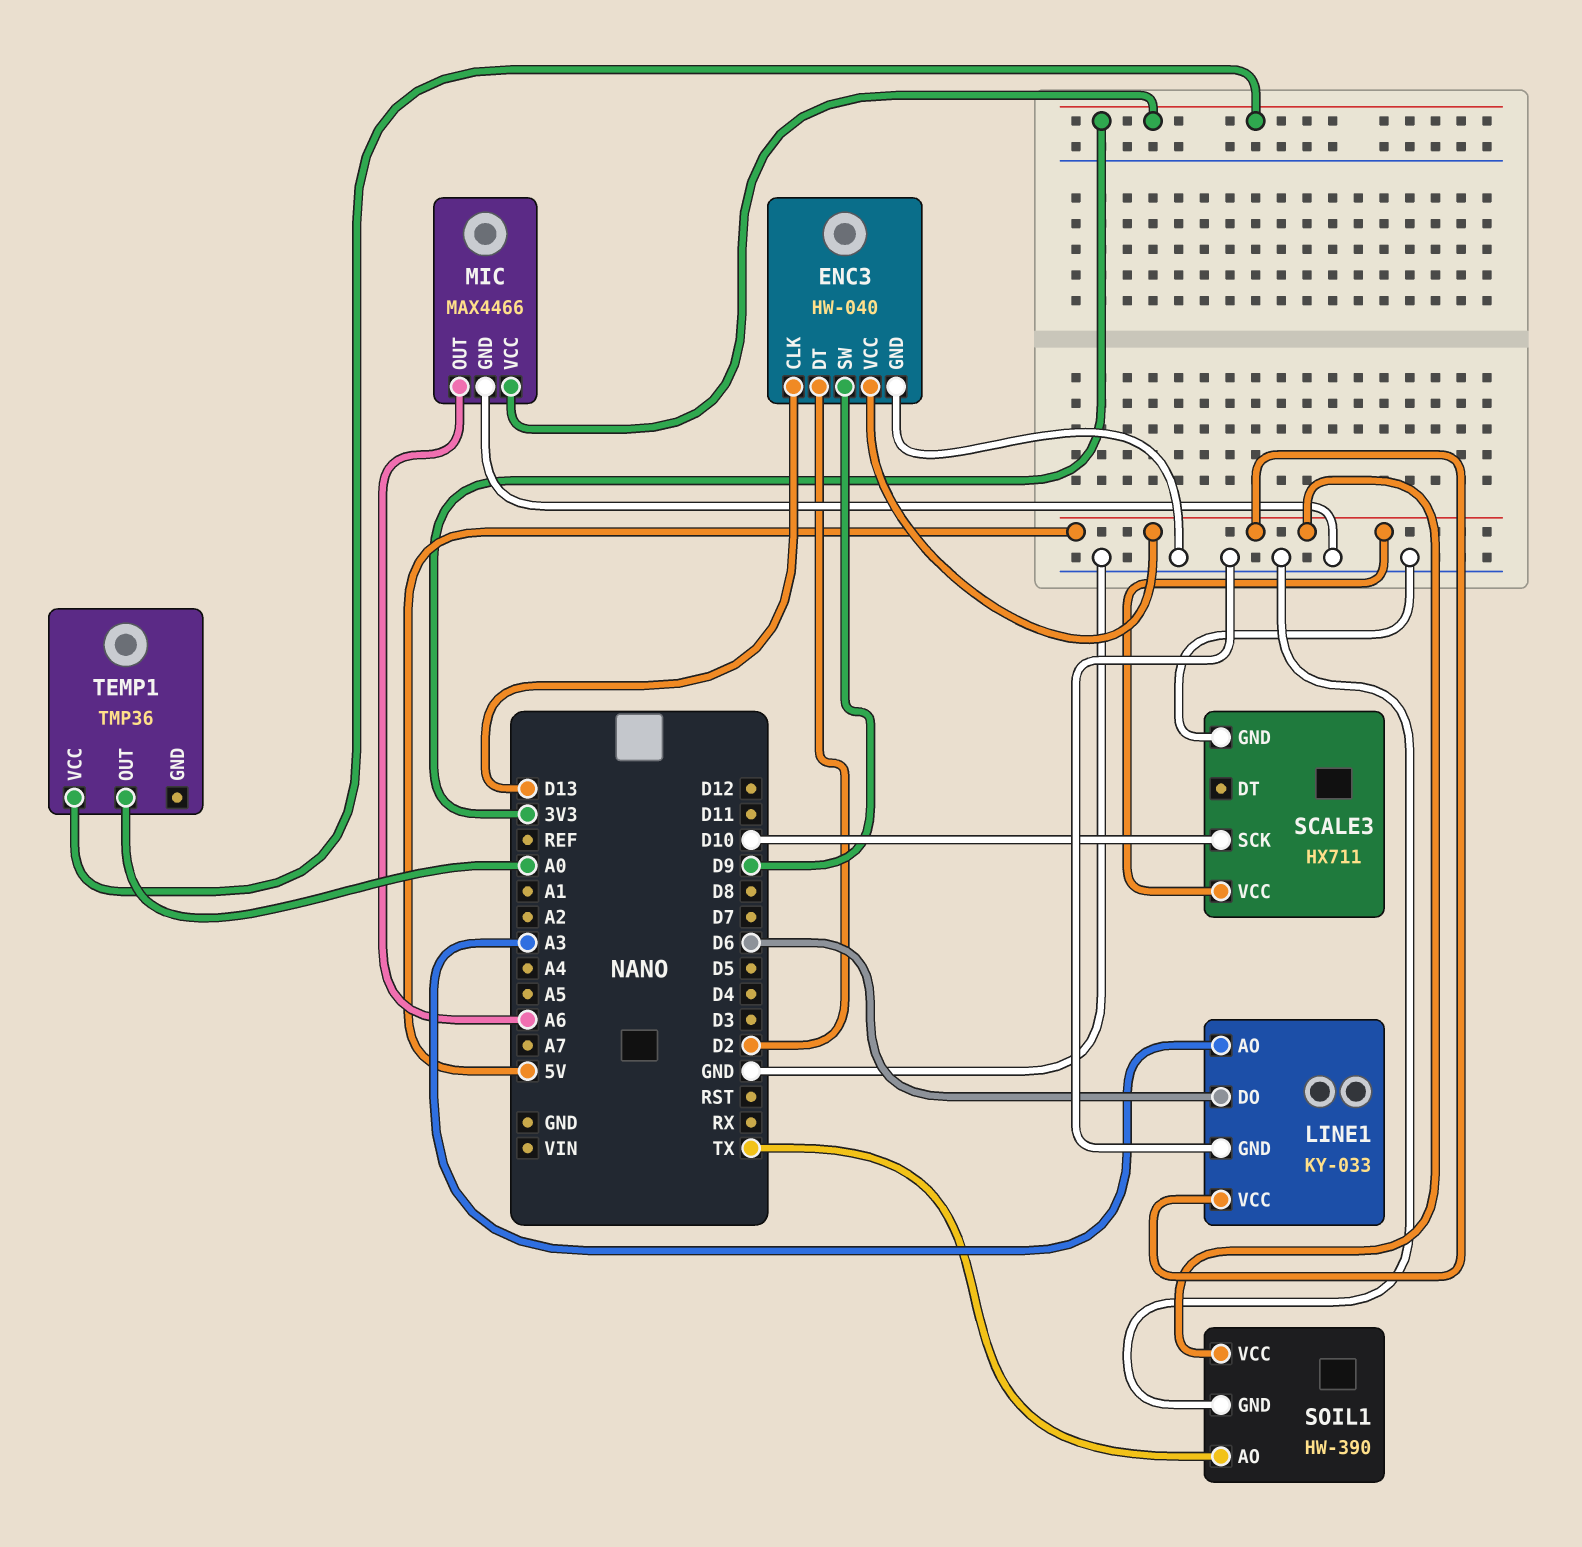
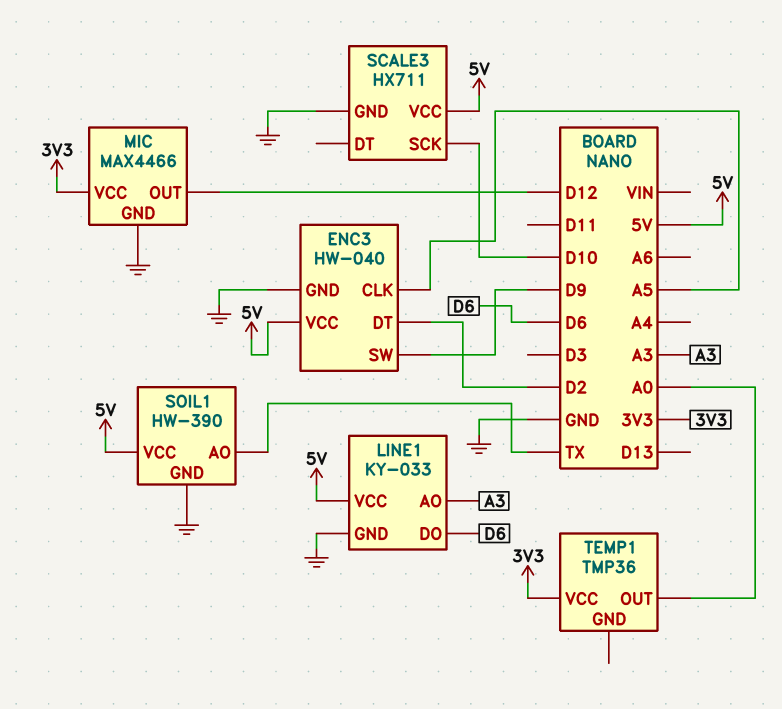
ENC3 pin CLK: D13 -> A5
MIC pin OUT: A6 -> D12

